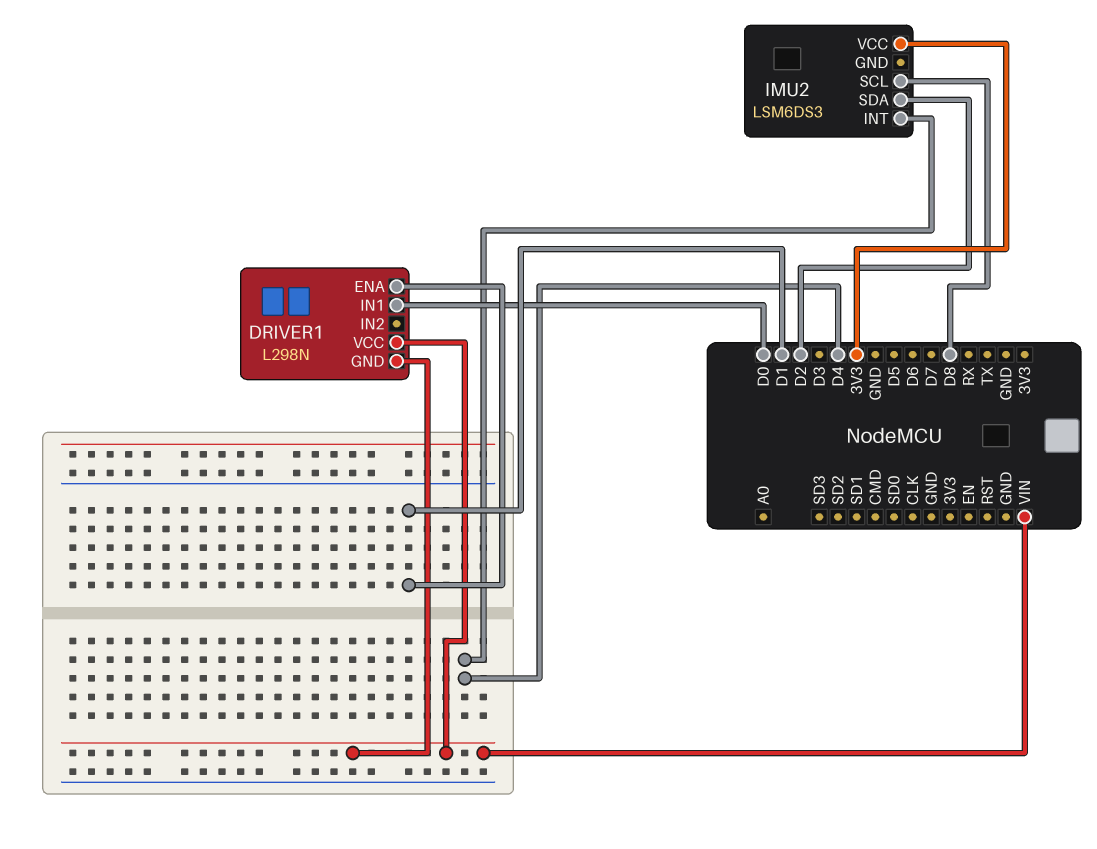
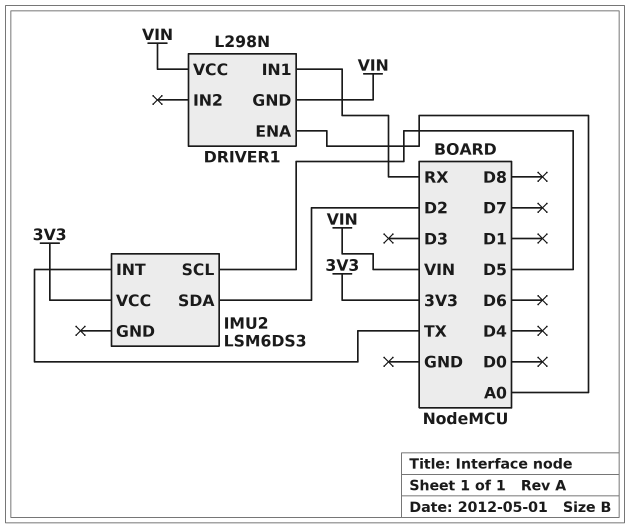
DRIVER1 pin ENA: D1 -> A0
DRIVER1 pin IN1: D0 -> RX
IMU2 pin INT: D4 -> TX
IMU2 pin SCL: D8 -> D5

